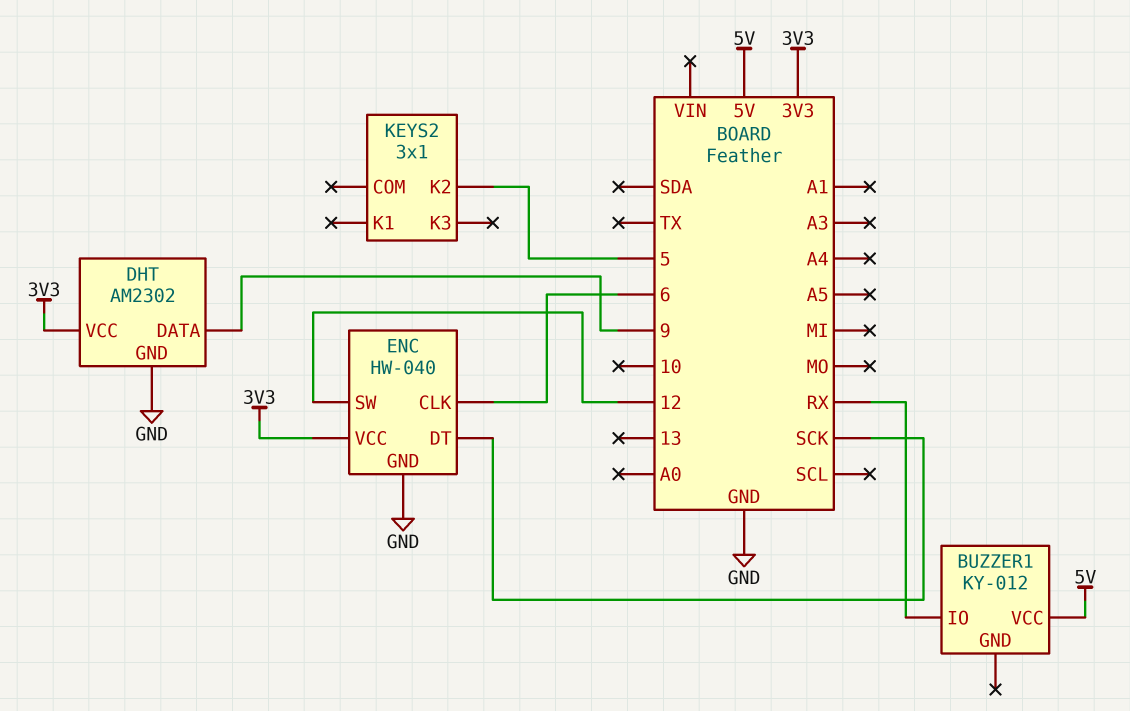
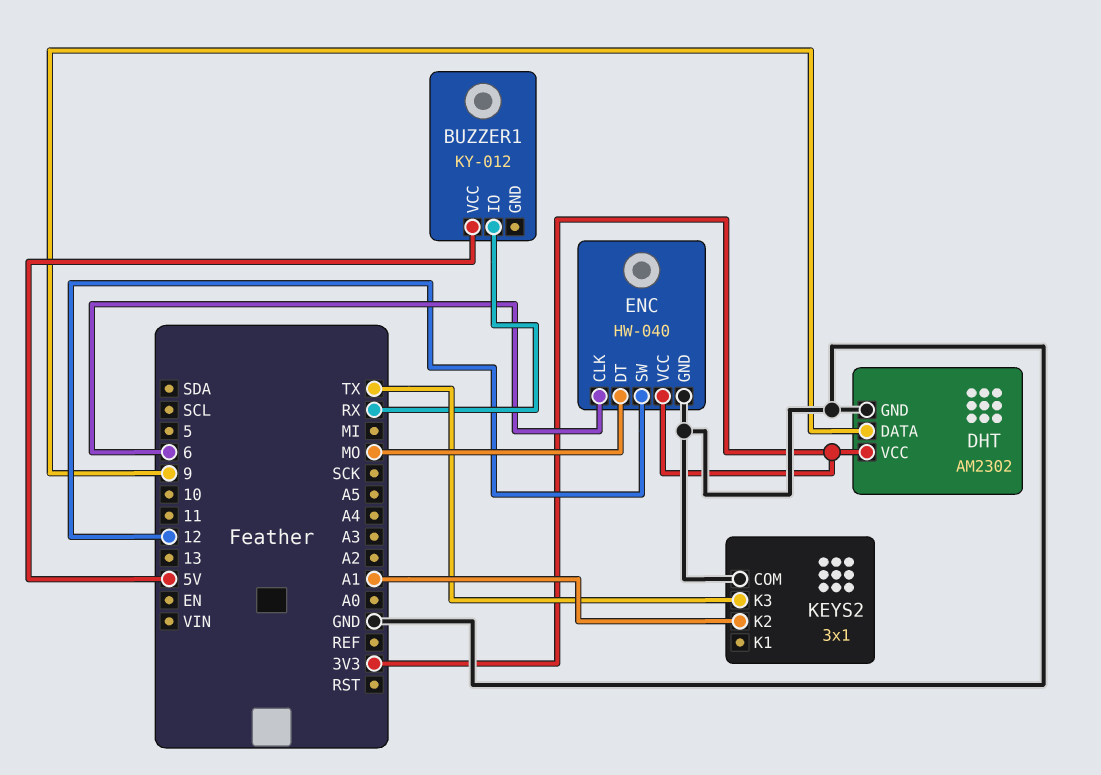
ENC pin DT: SCK -> MO
KEYS2 pin COM: none -> GND
KEYS2 pin K2: 5 -> A1
KEYS2 pin K3: none -> TX

